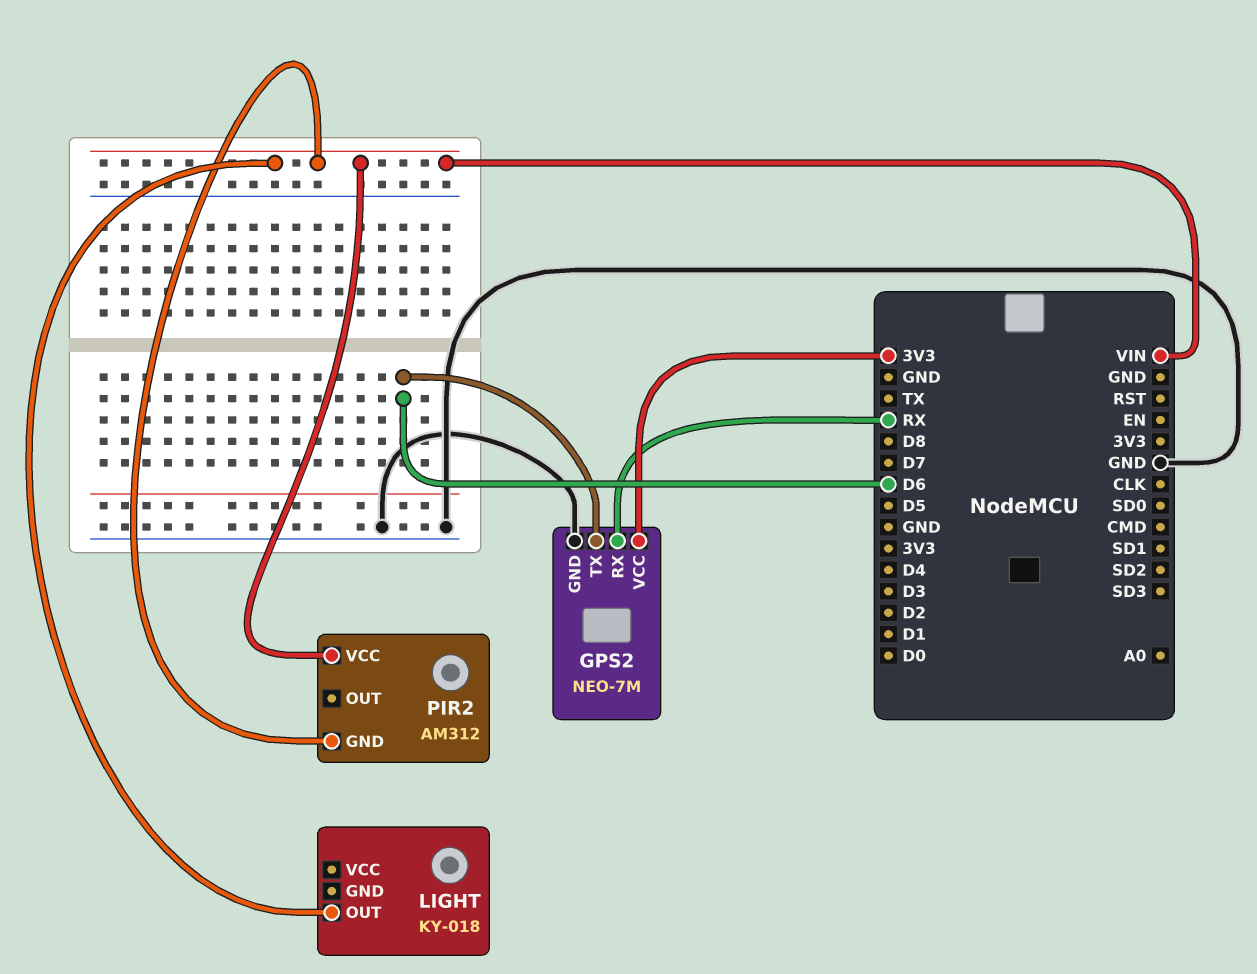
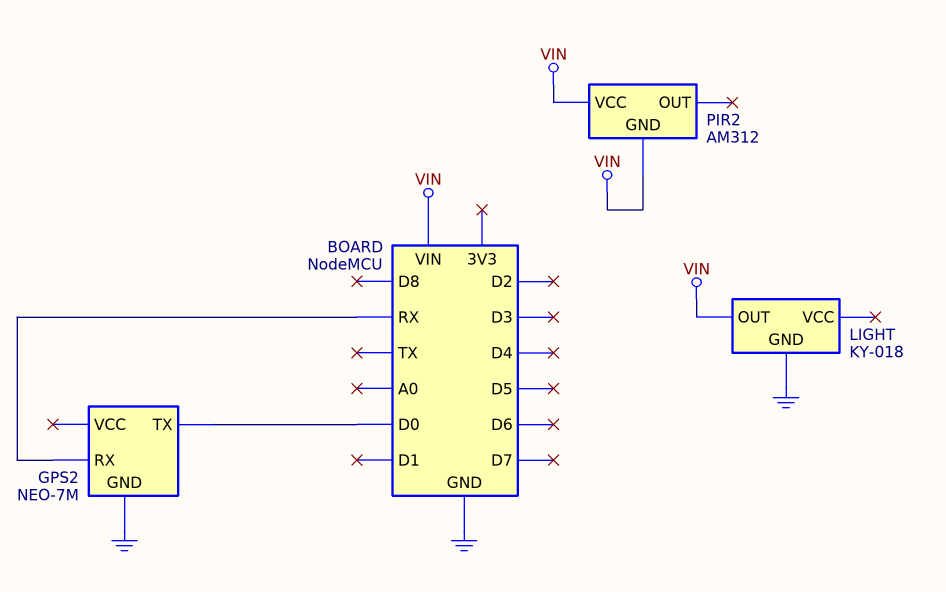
GPS2 pin TX: D6 -> D0
GPS2 pin VCC: 3V3 -> none
LIGHT pin GND: none -> GND

